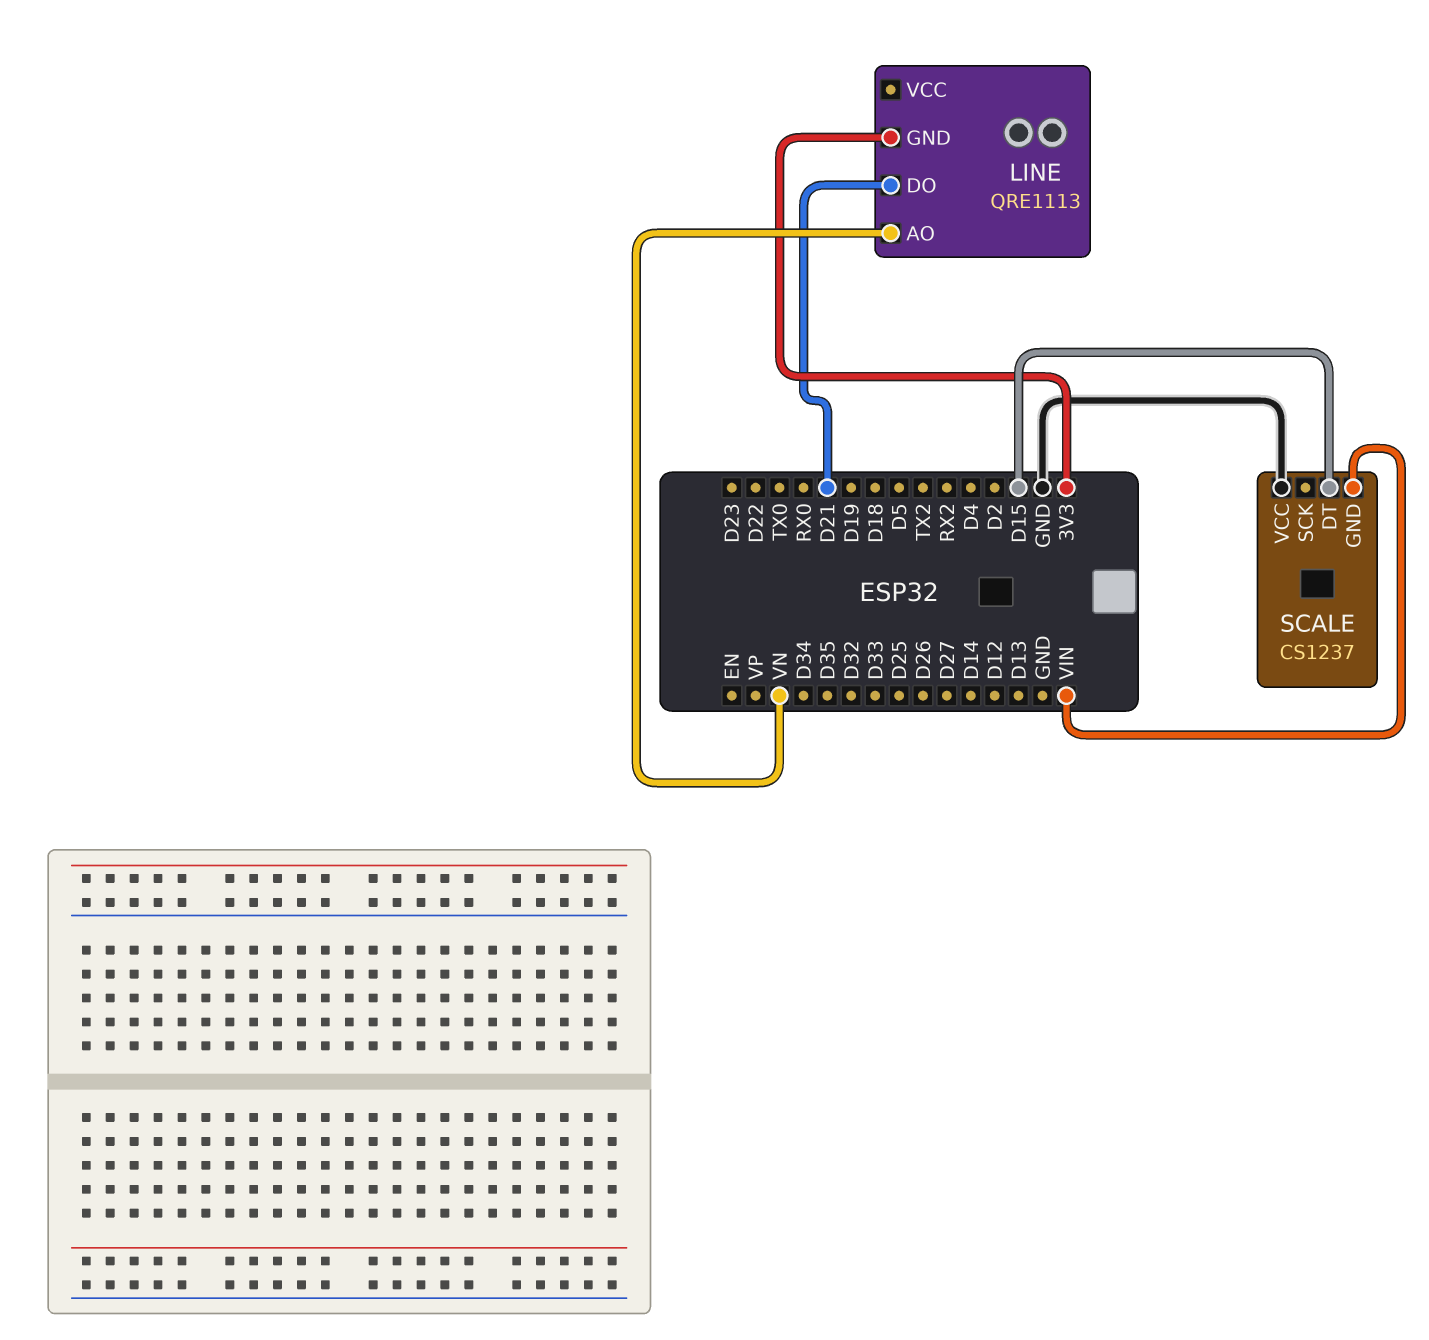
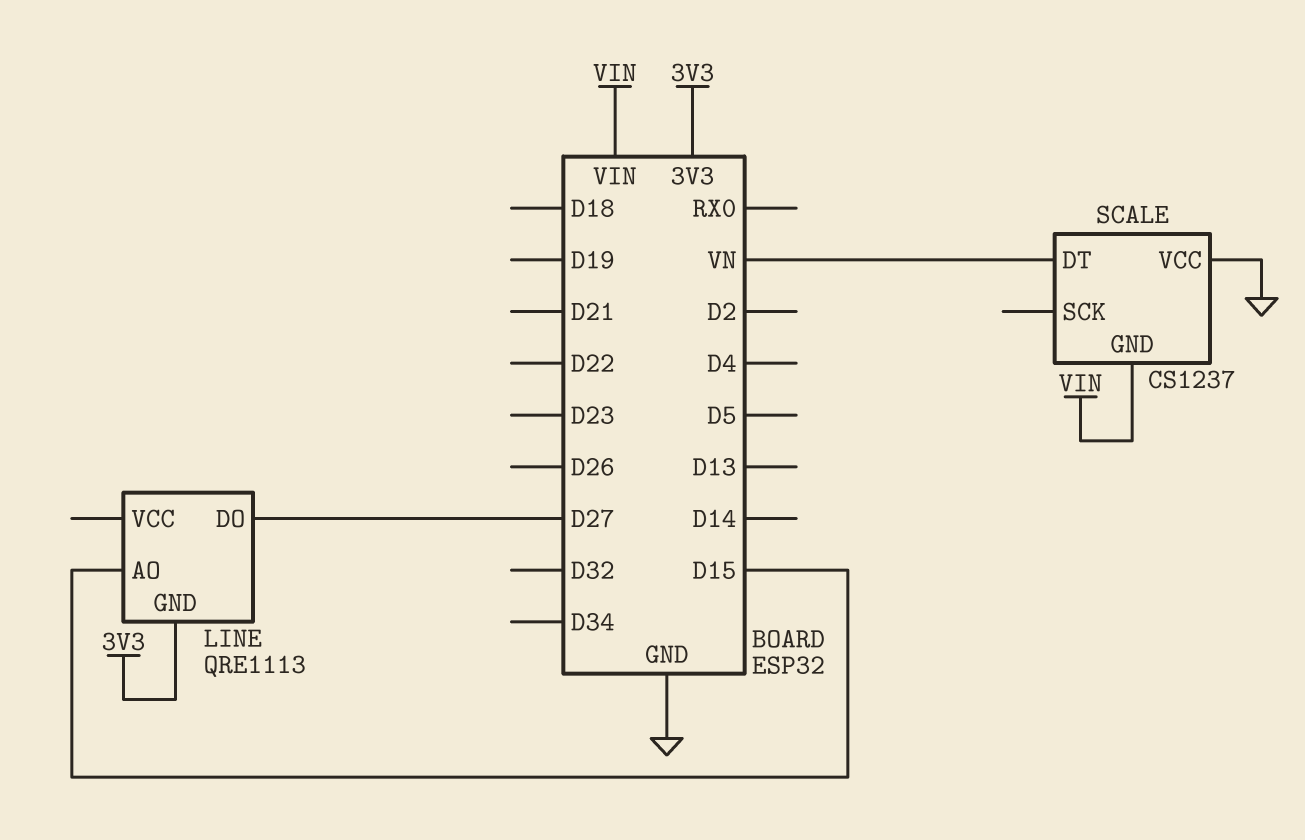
LINE pin AO: VN -> D15
LINE pin DO: D21 -> D27
SCALE pin DT: D15 -> VN

